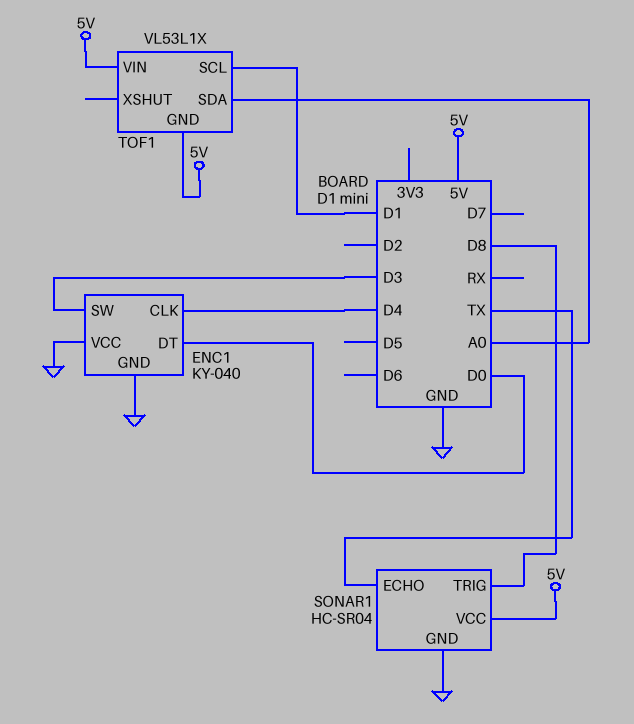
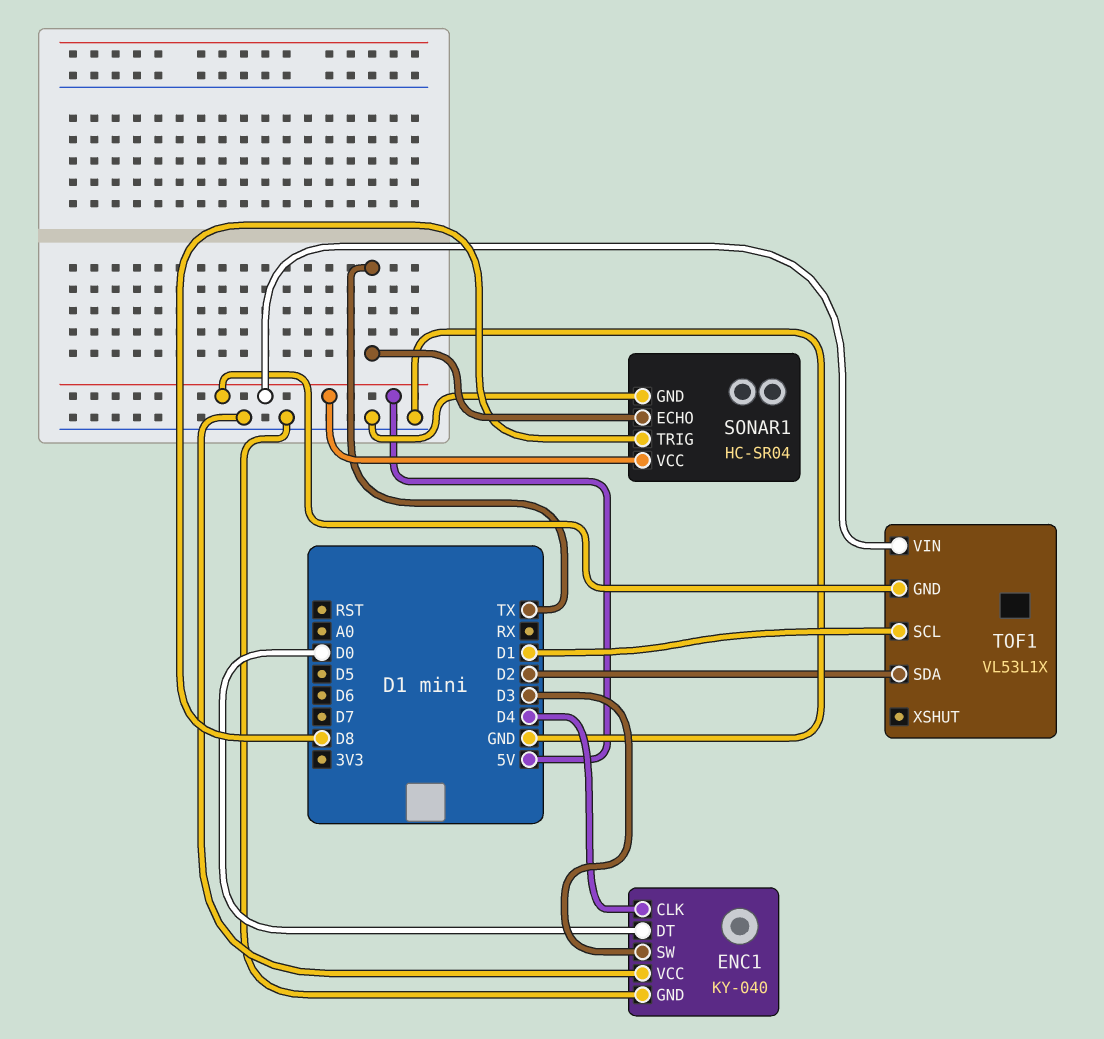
TOF1 pin SDA: A0 -> D2

